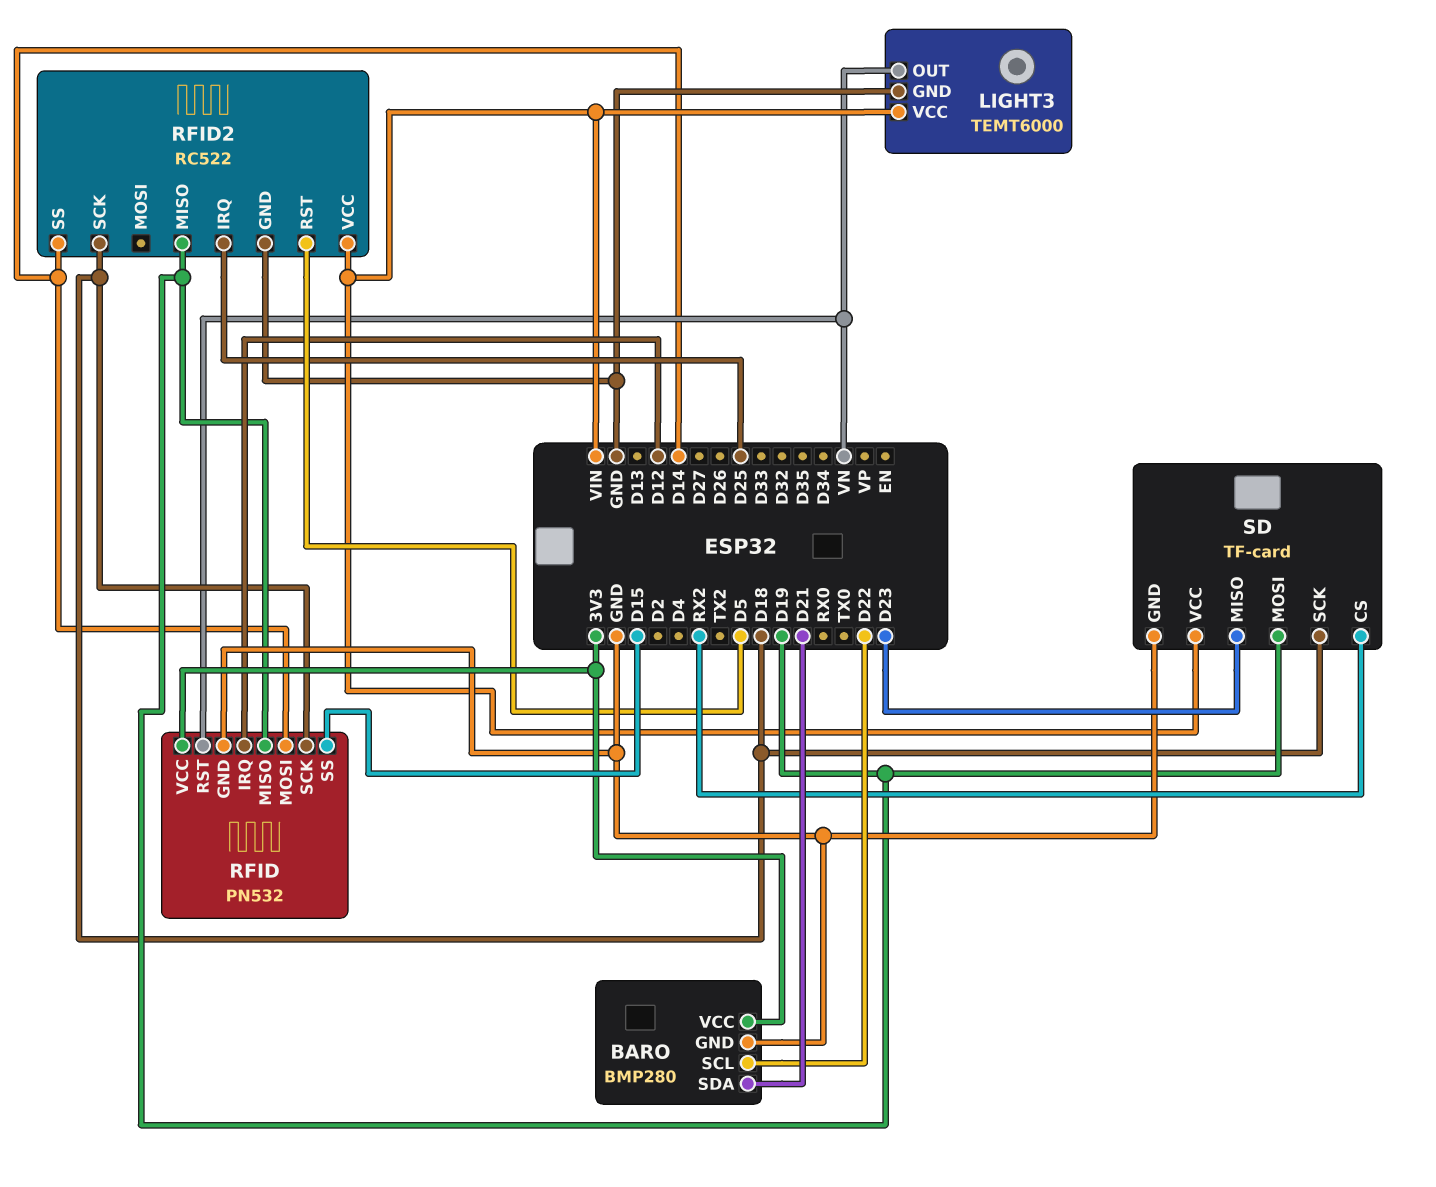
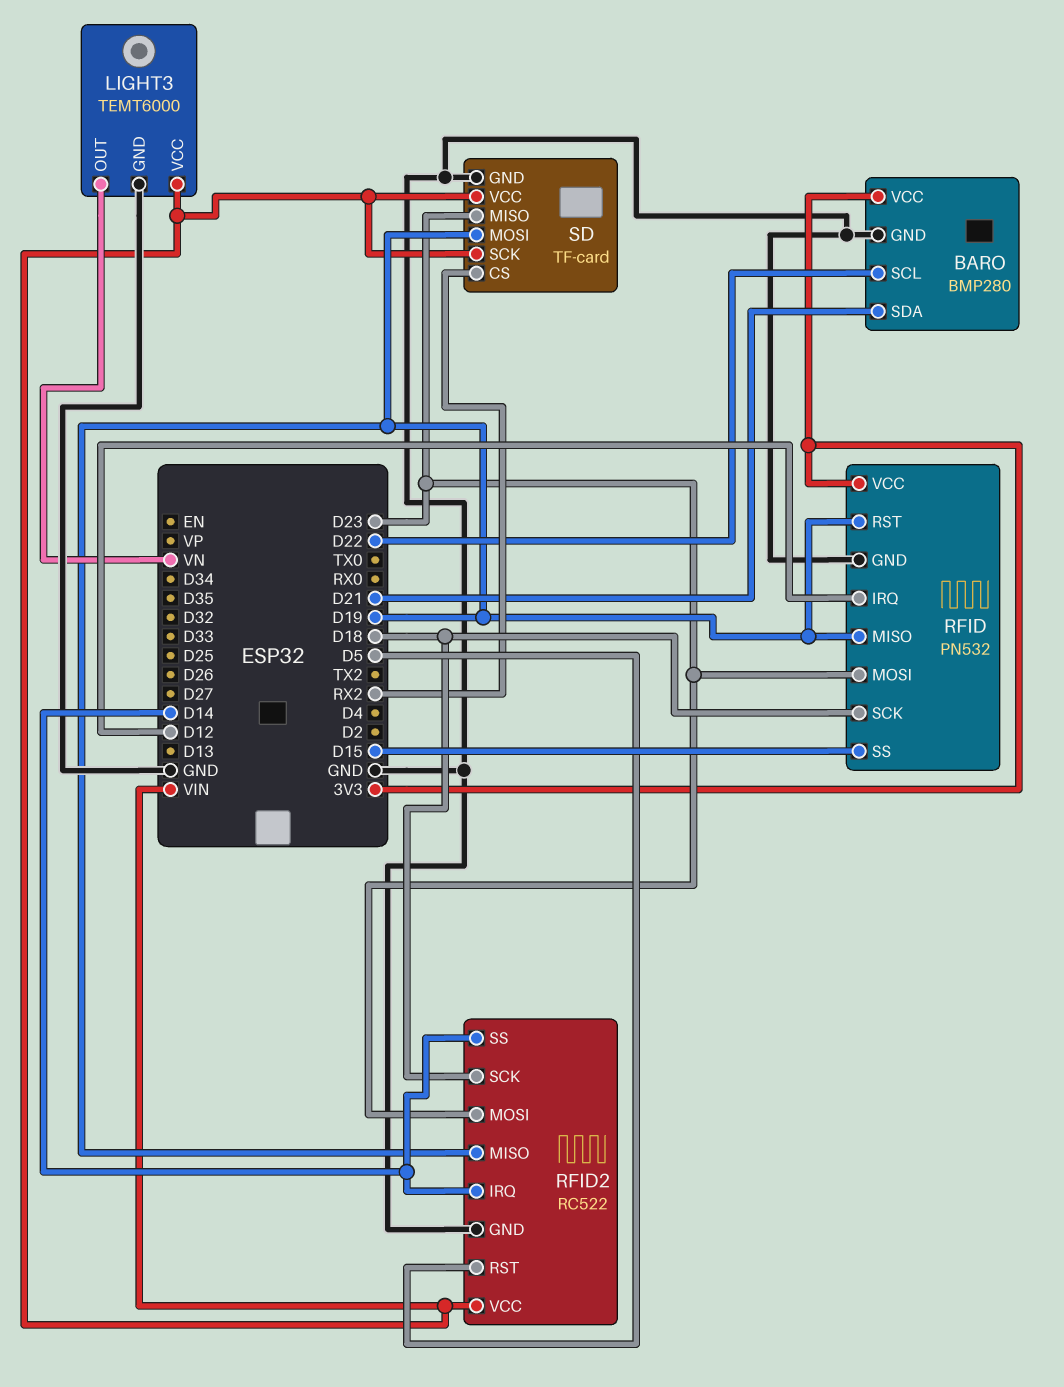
RFID pin MOSI: D14 -> D23
RFID pin RST: VN -> D19
RFID2 pin IRQ: D25 -> D14
RFID2 pin MOSI: none -> D23
SD pin SCK: D18 -> VIN

